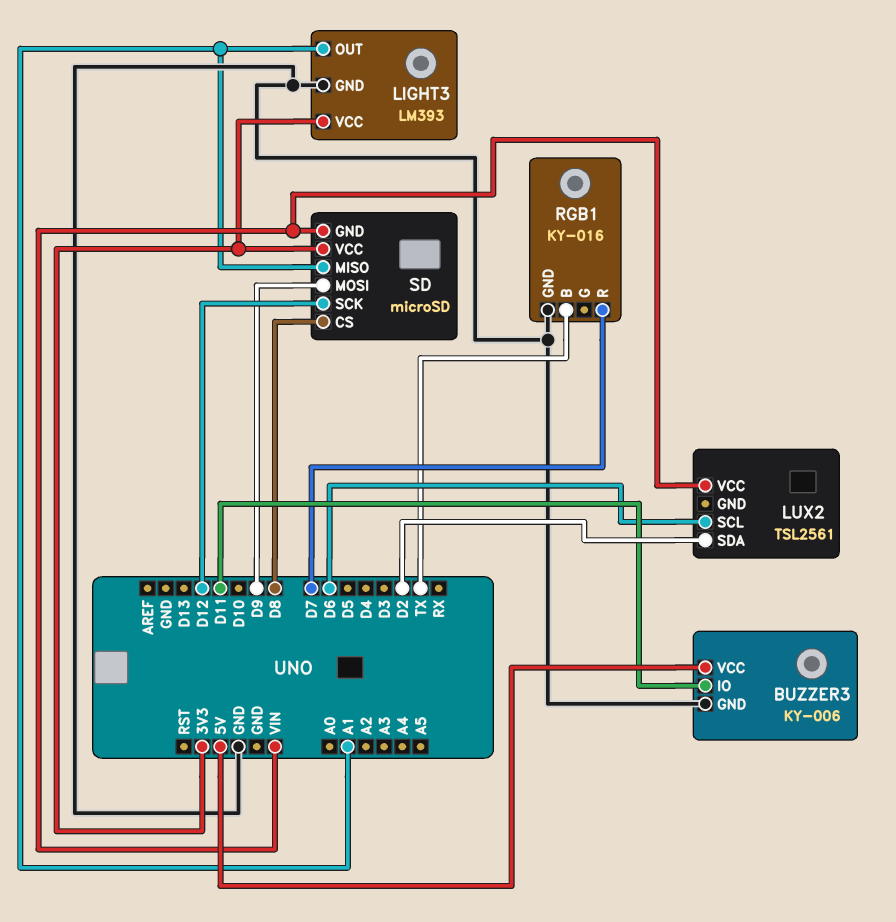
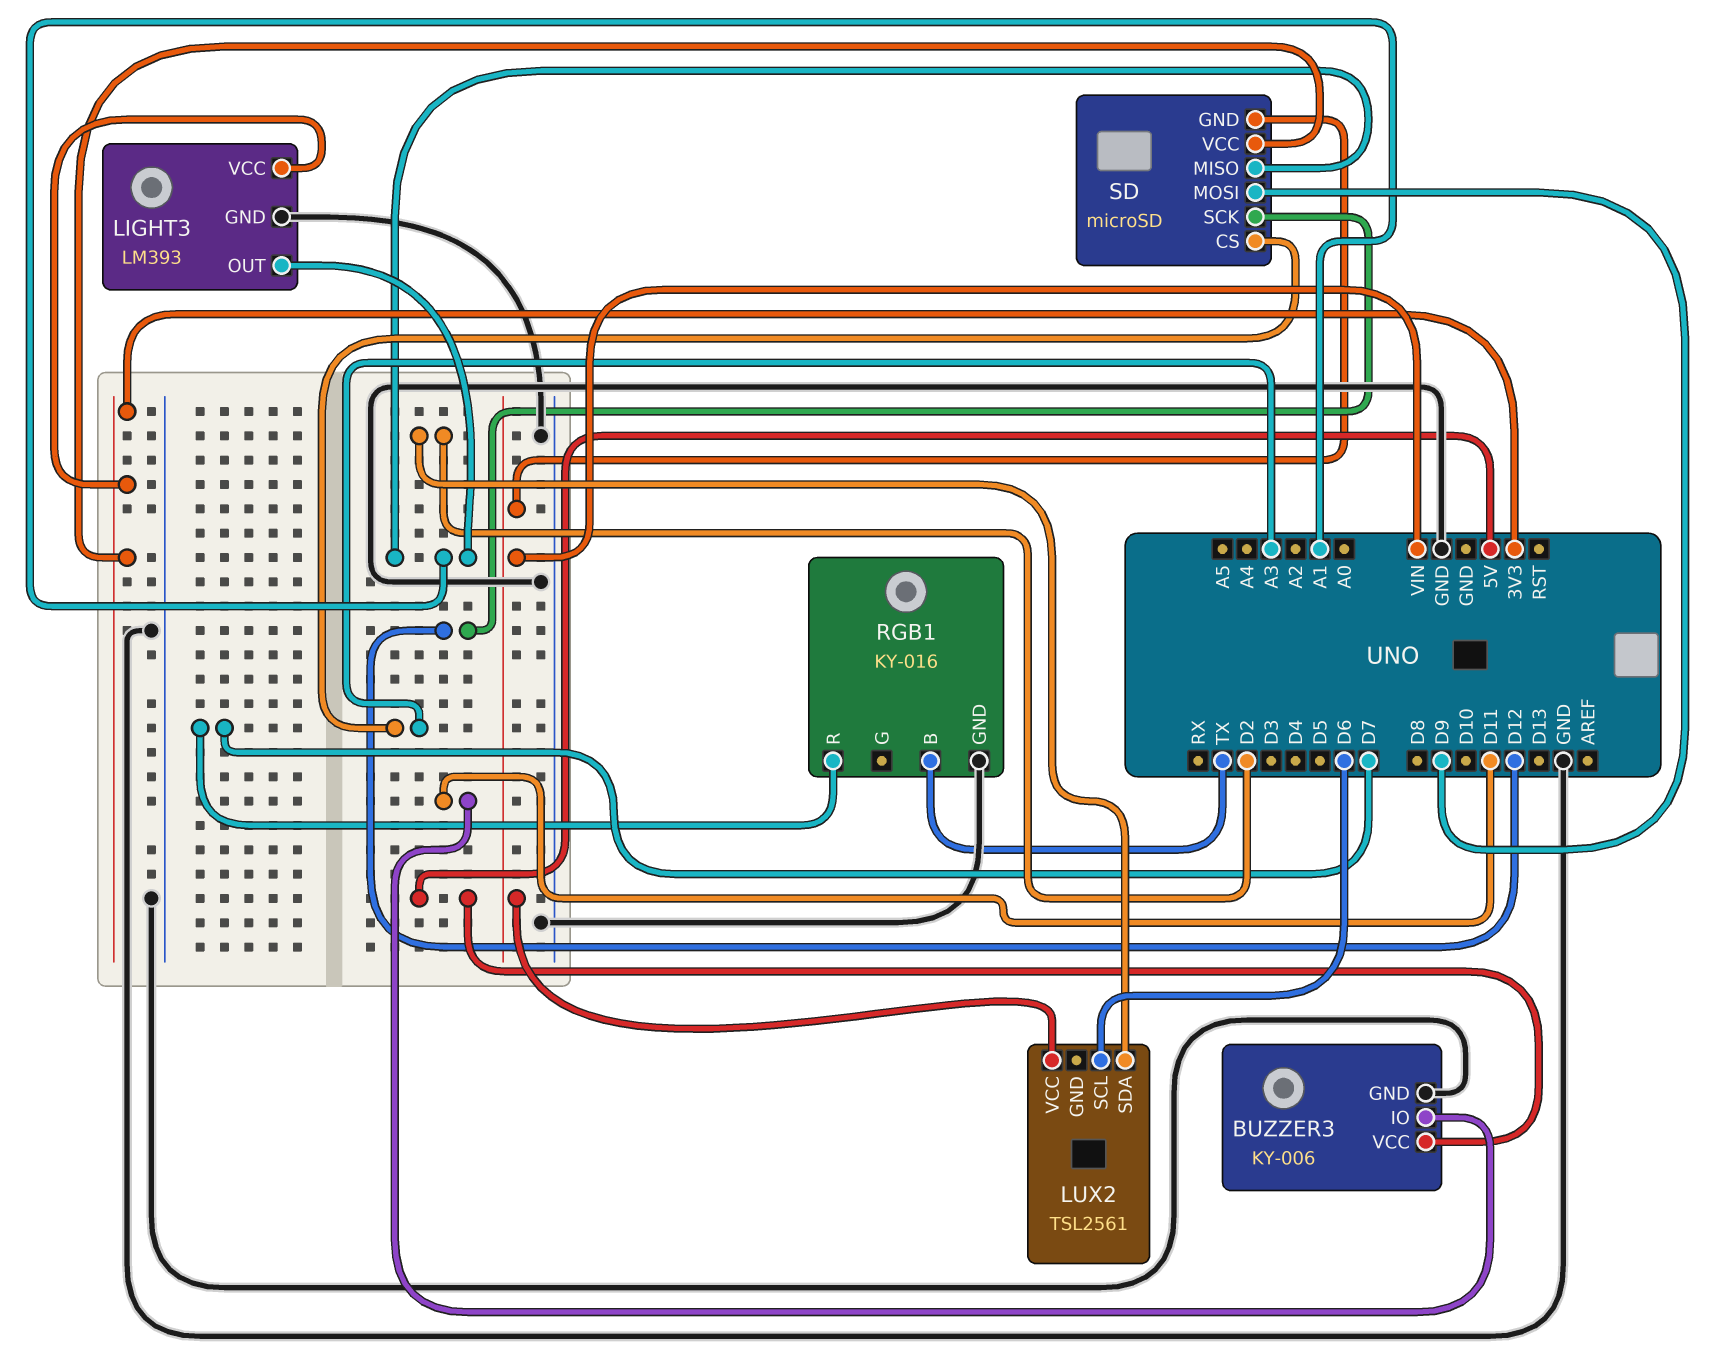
SD pin CS: D8 -> A3

